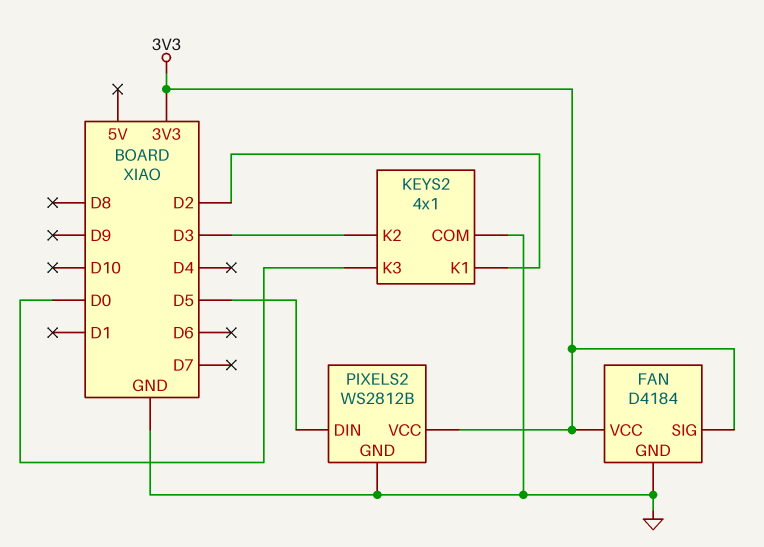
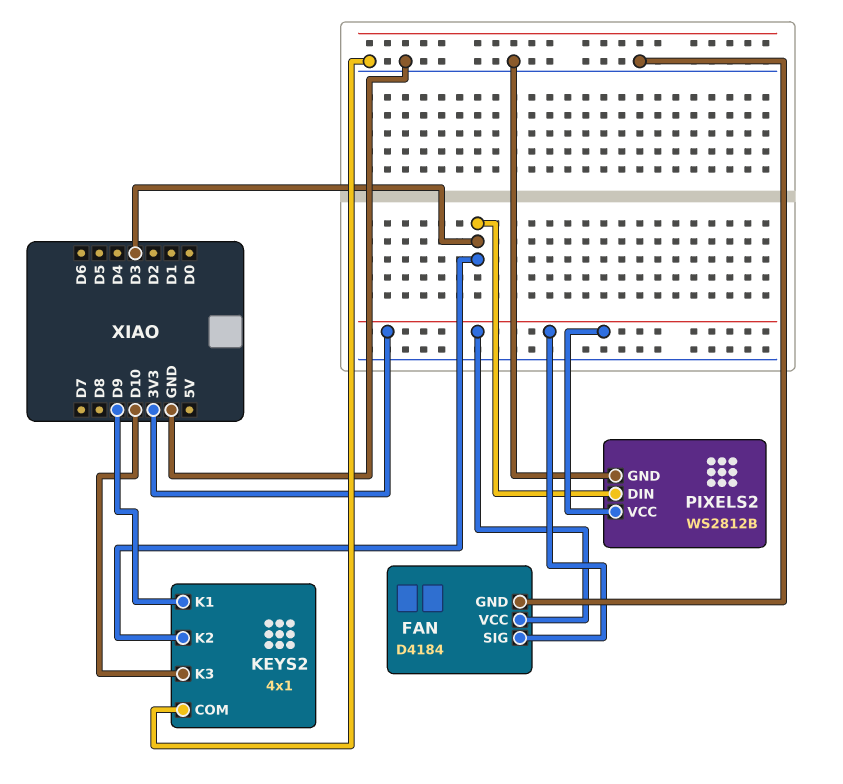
KEYS2 pin K1: D2 -> D9
KEYS2 pin K3: D0 -> D10
PIXELS2 pin DIN: D5 -> D3

